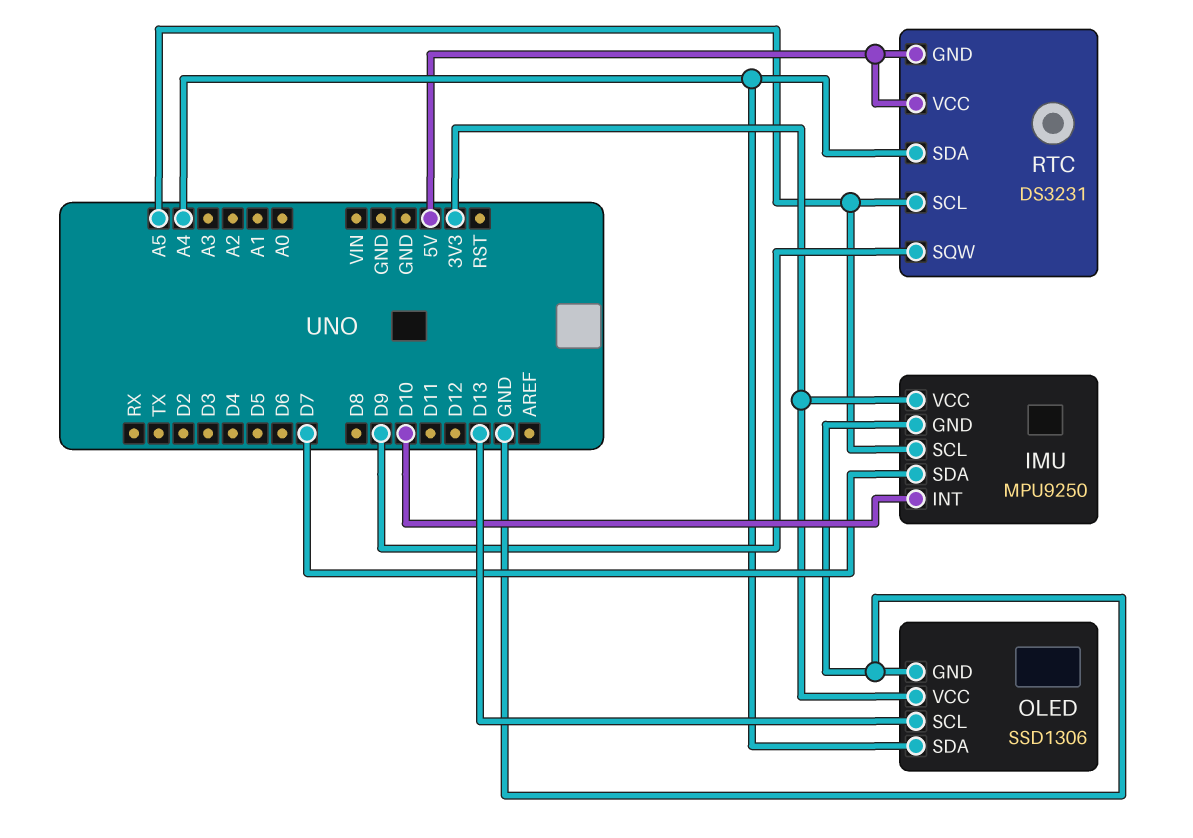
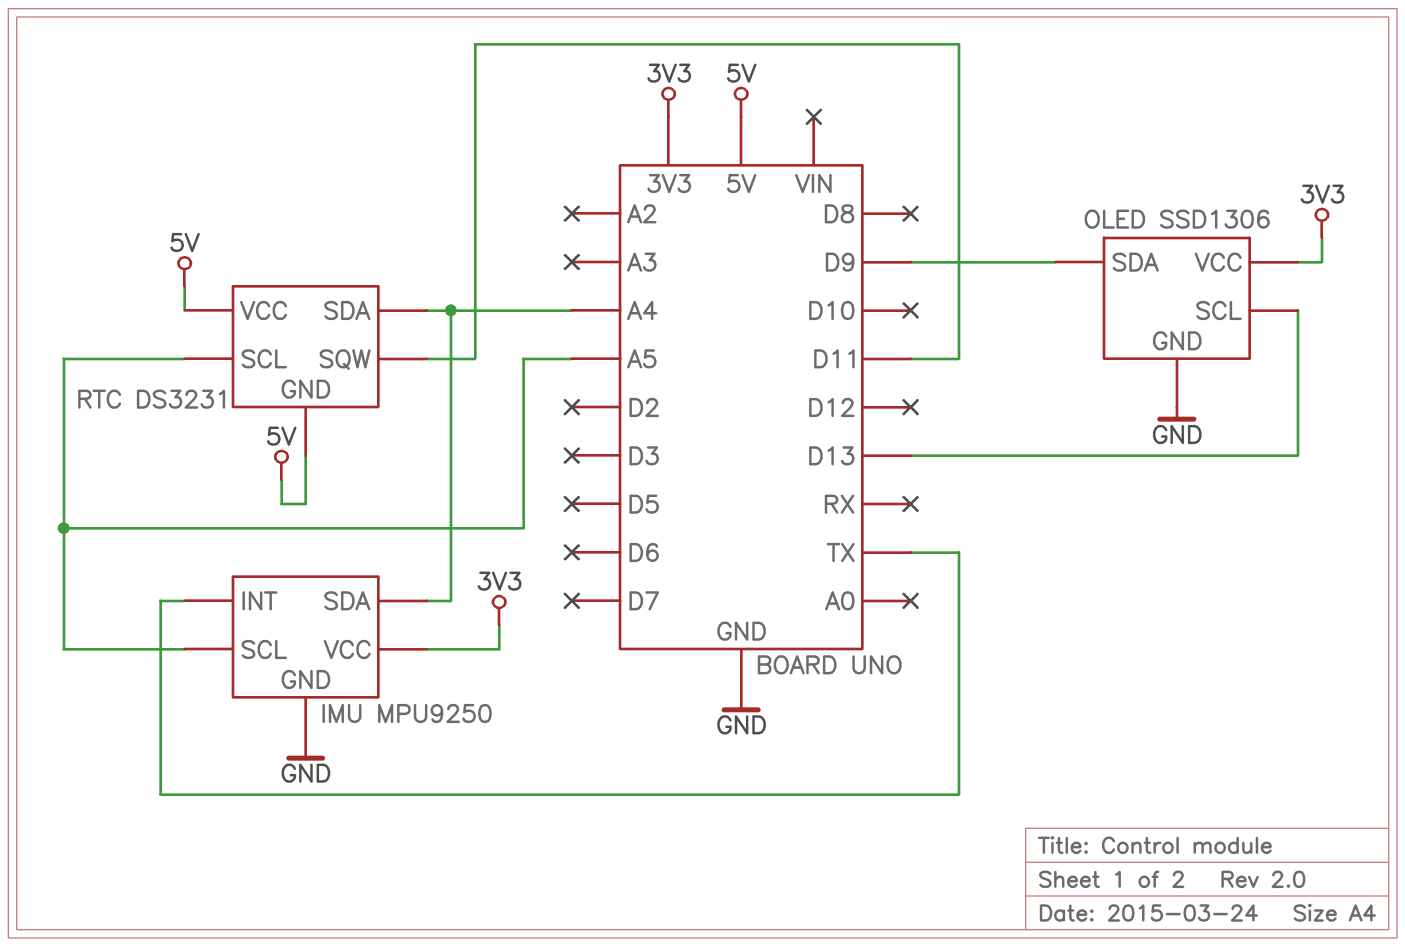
IMU pin INT: D10 -> TX
IMU pin SDA: D7 -> A4
OLED pin SDA: A4 -> D9
RTC pin SQW: D9 -> D11

